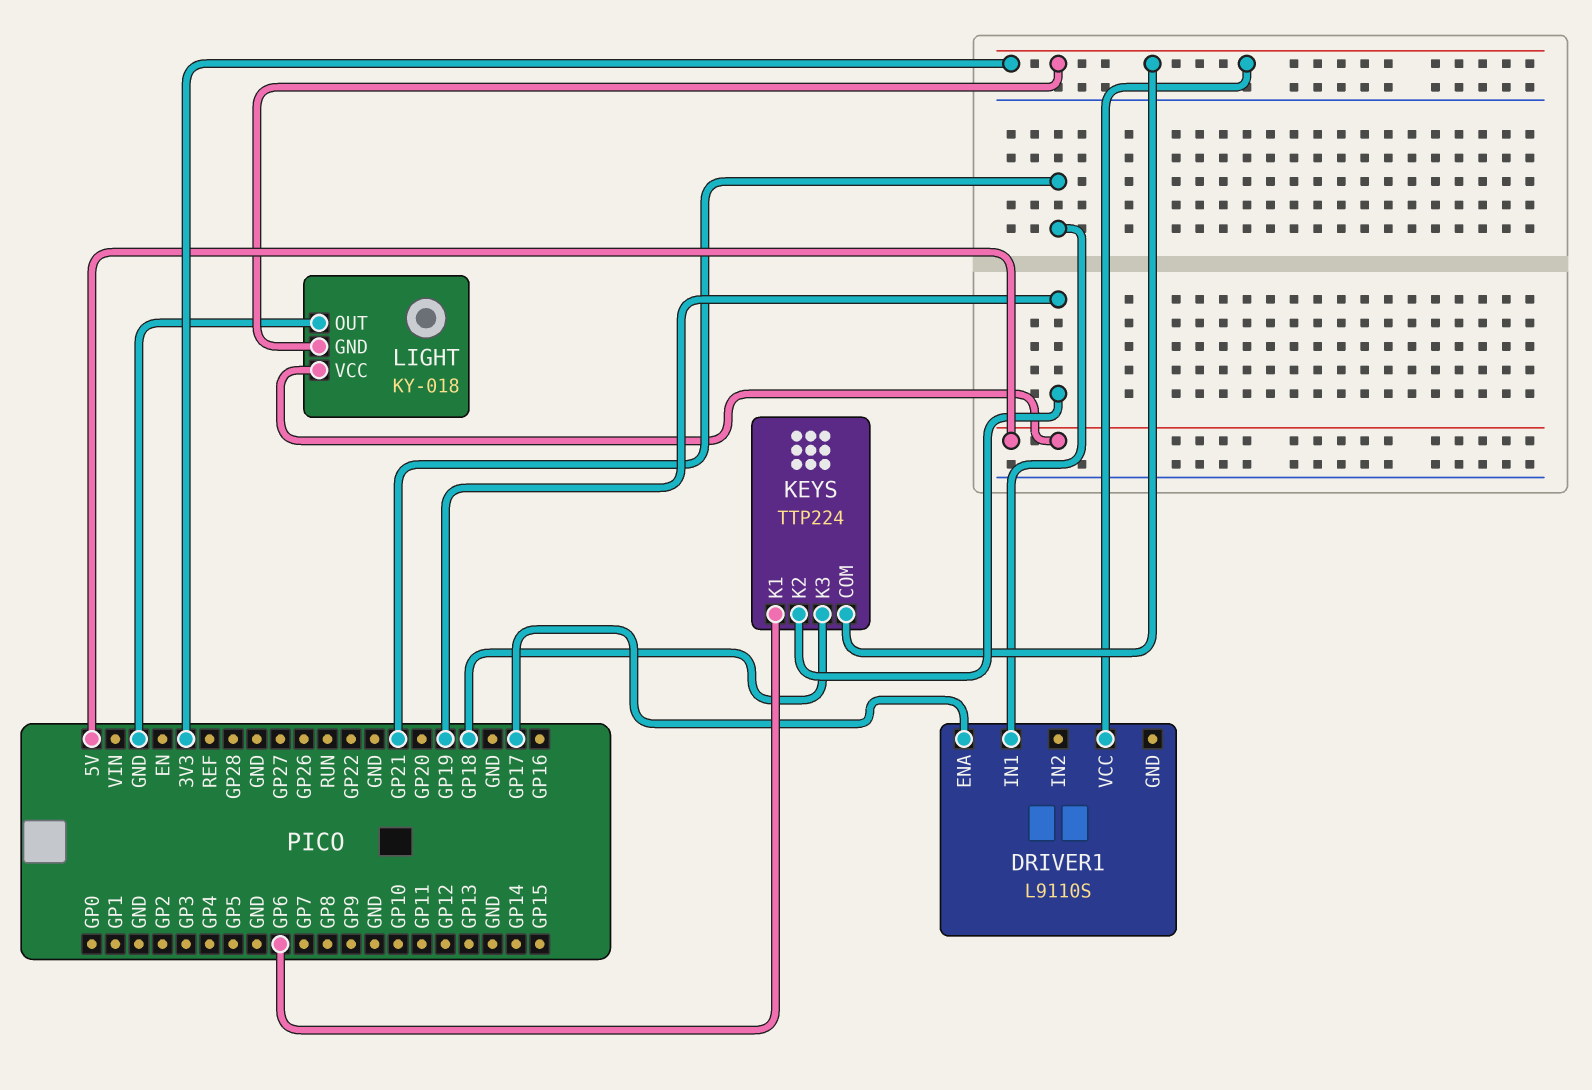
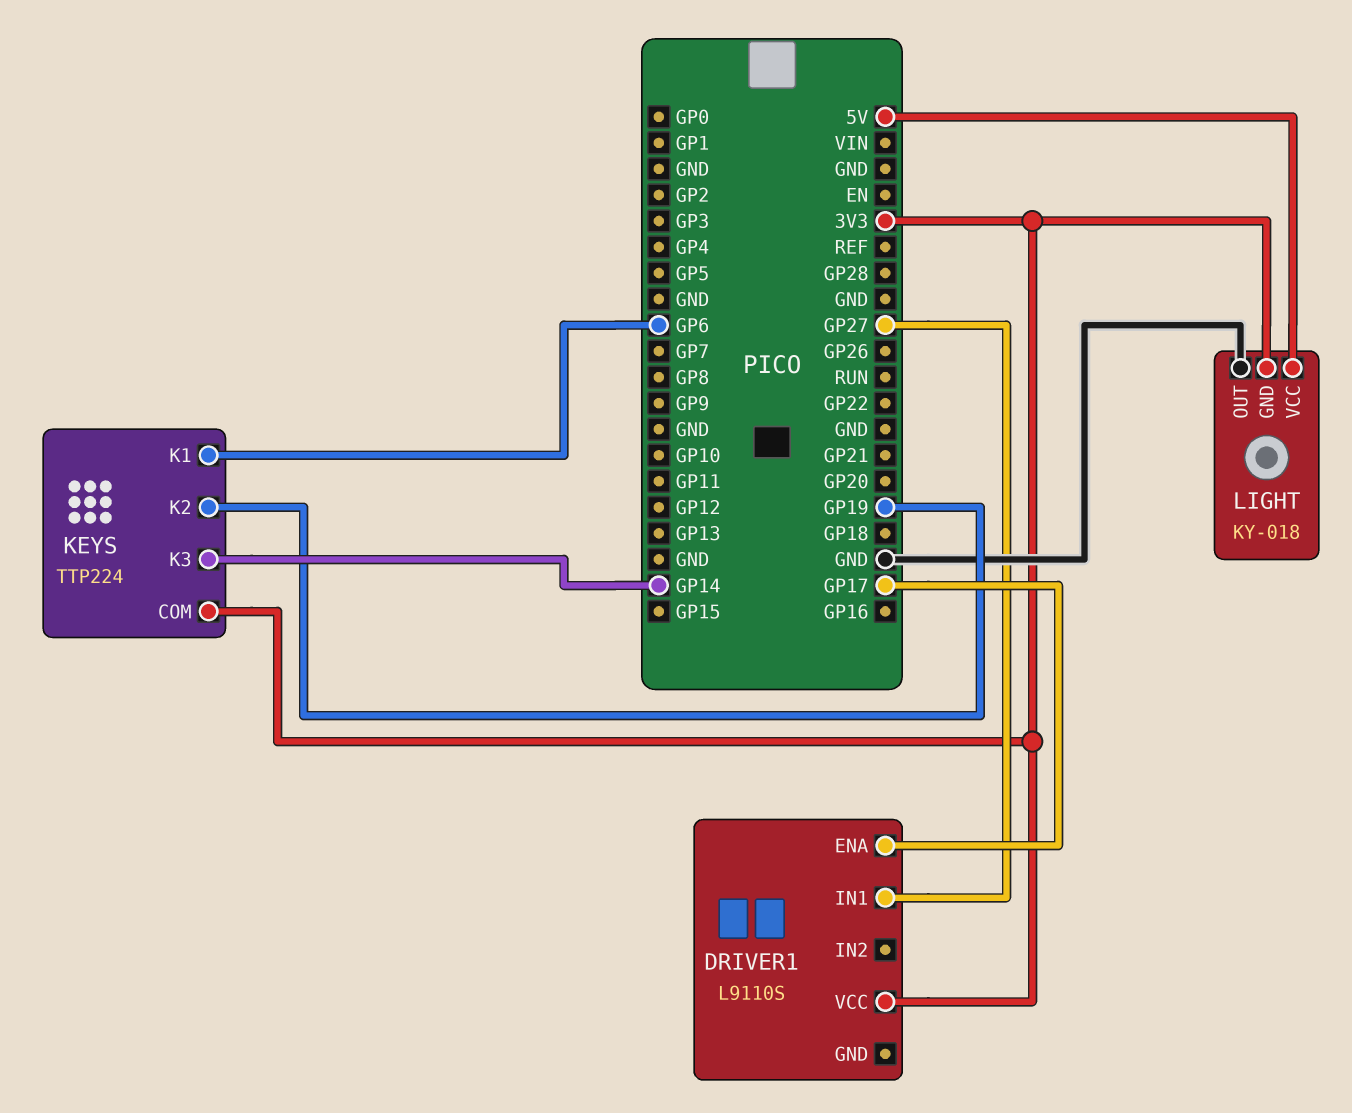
DRIVER1 pin IN1: GP21 -> GP27
KEYS pin K3: GP18 -> GP14

